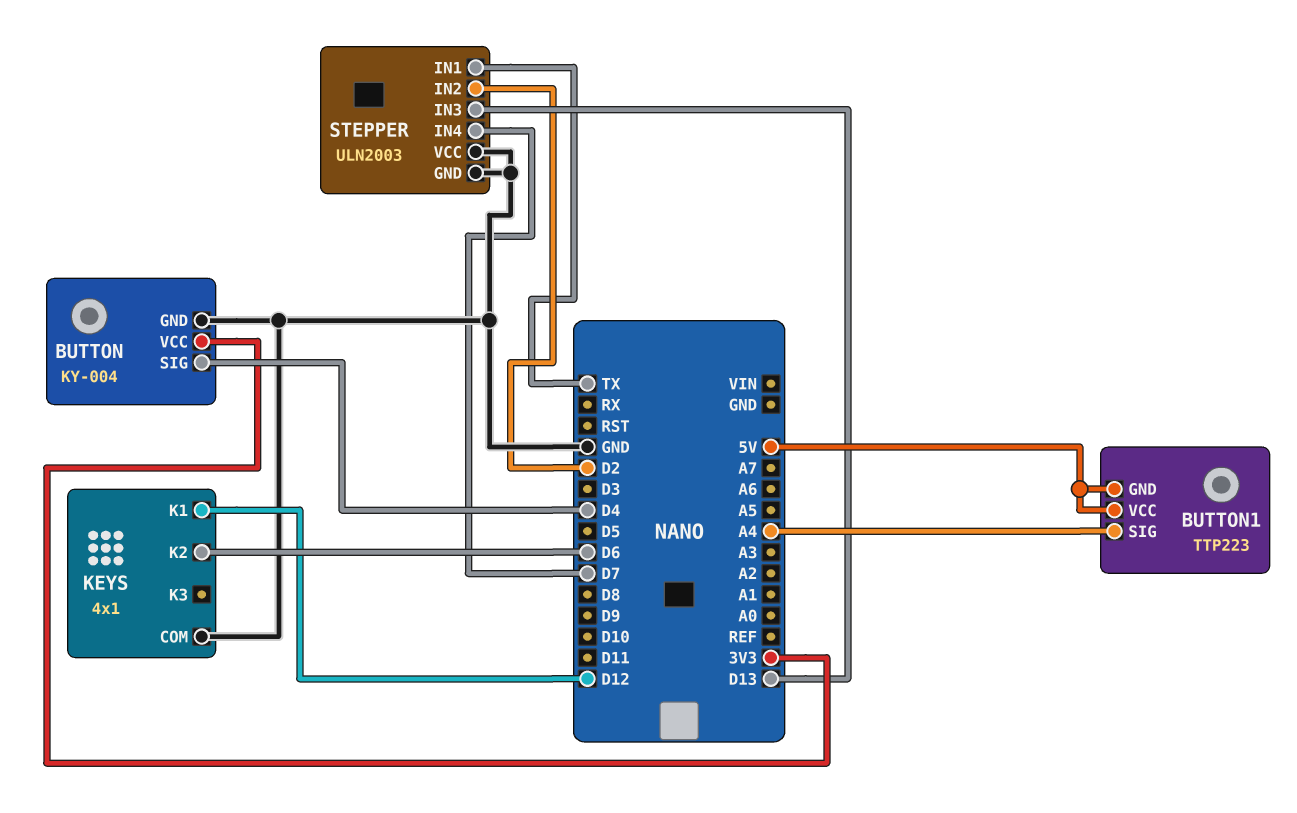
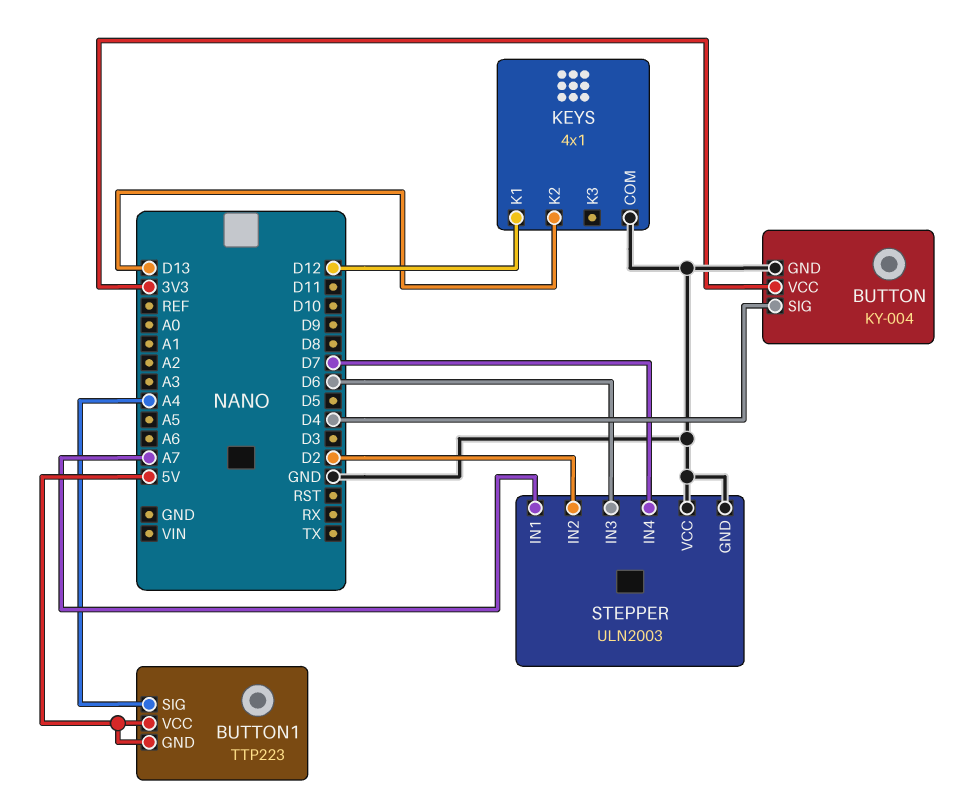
KEYS pin K2: D6 -> D13
STEPPER pin IN1: TX -> A7
STEPPER pin IN3: D13 -> D6

